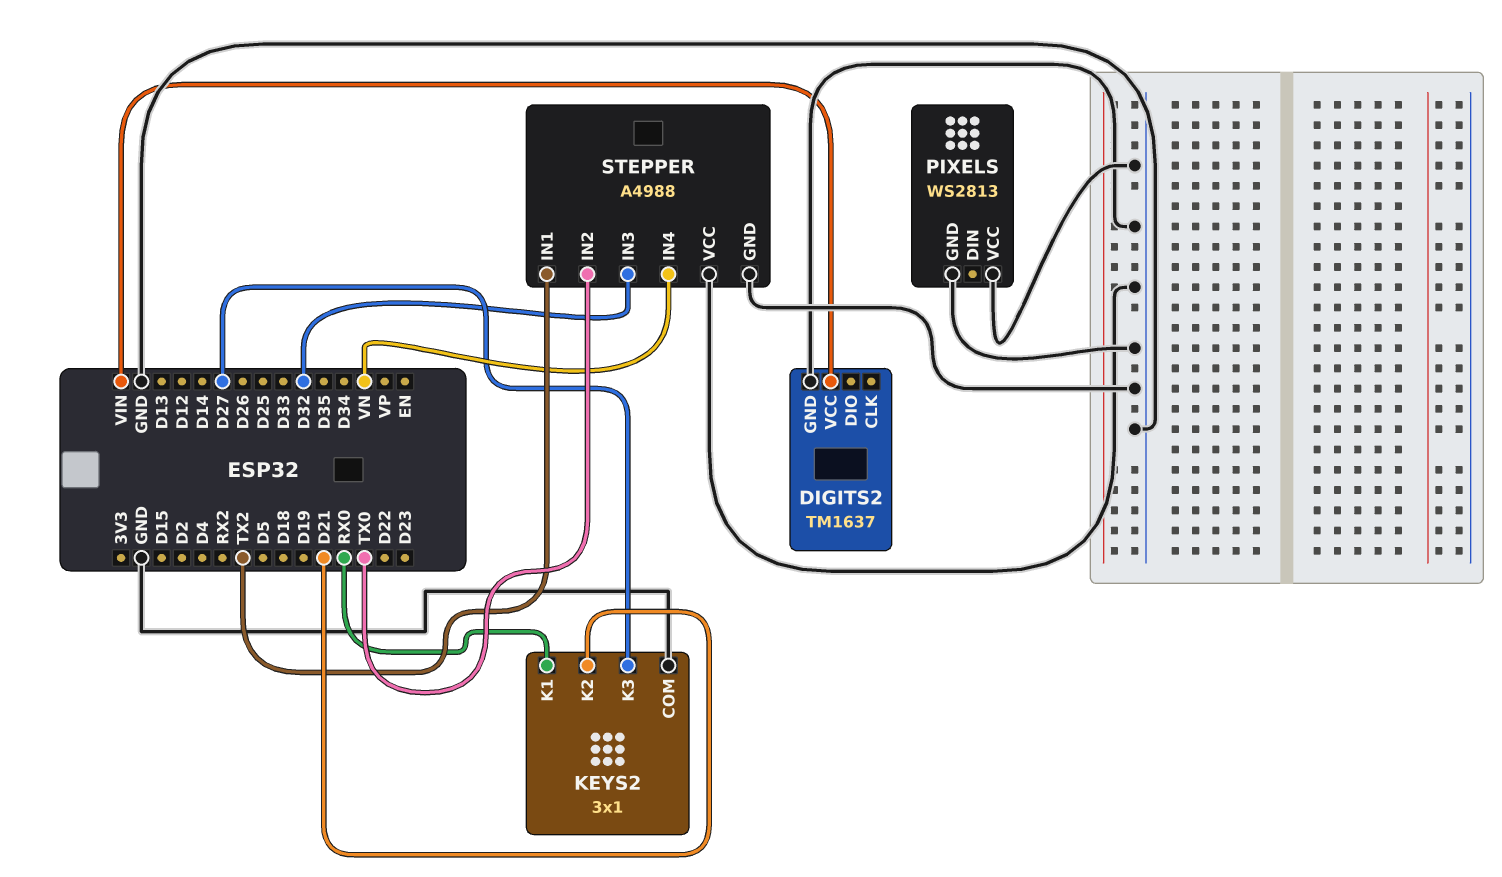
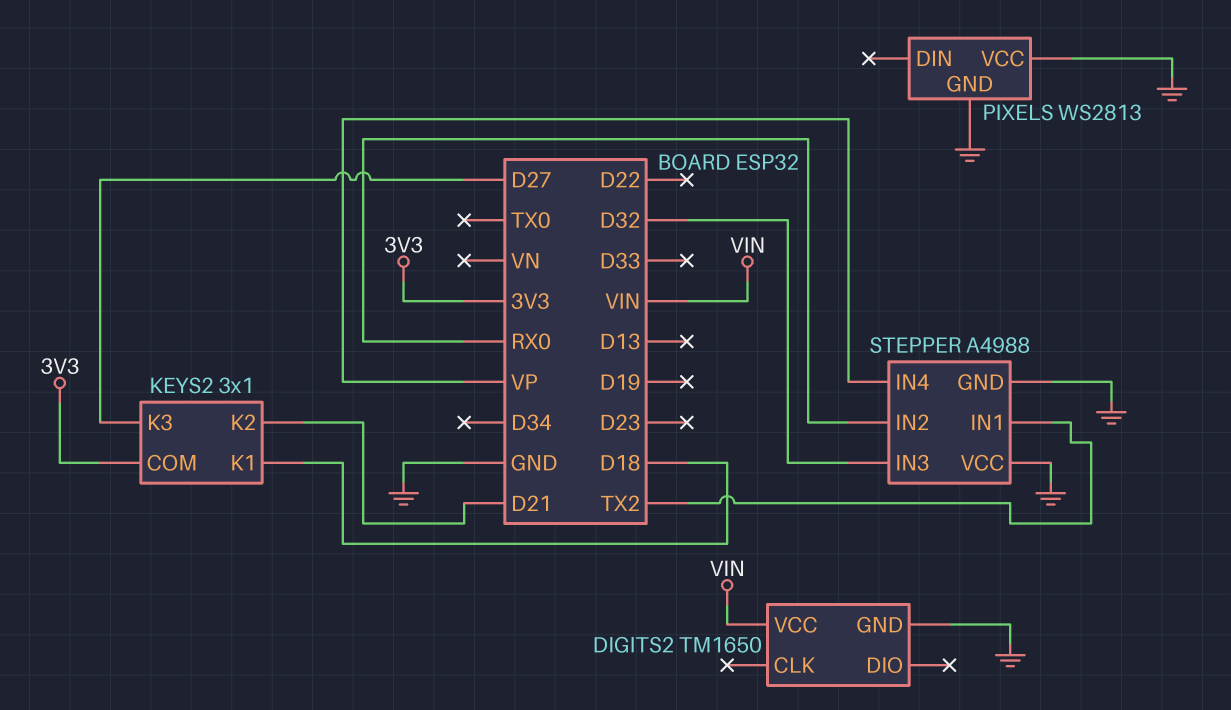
DIGITS2: TM1637 -> TM1650
KEYS2 pin COM: GND -> 3V3
KEYS2 pin K1: RX0 -> D18
STEPPER pin IN2: TX0 -> RX0
STEPPER pin IN4: VN -> VP

